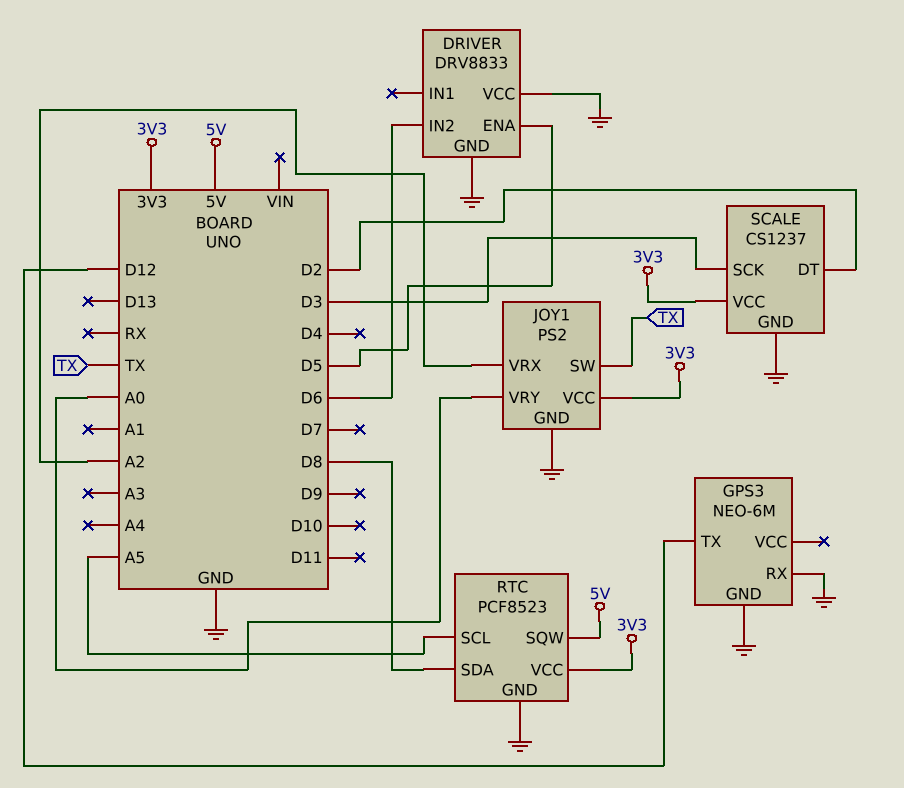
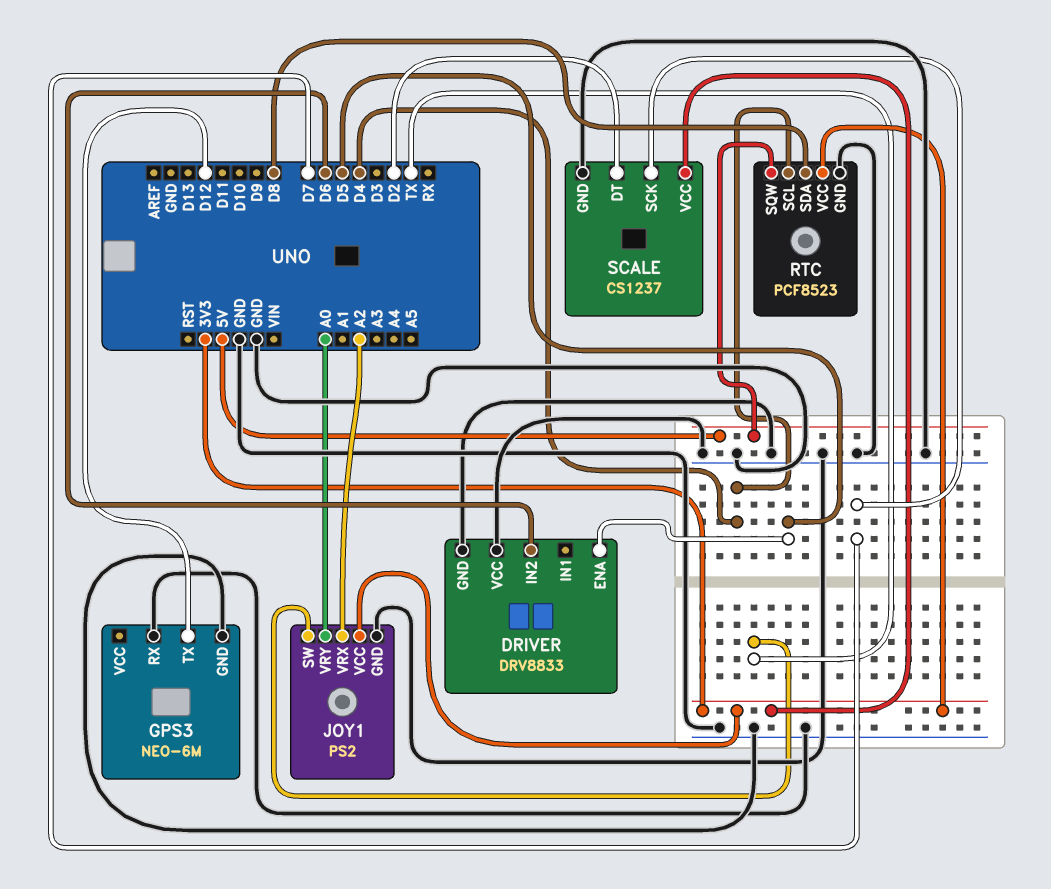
RTC pin SCL: A5 -> D4
SCALE pin SCK: D3 -> D7

